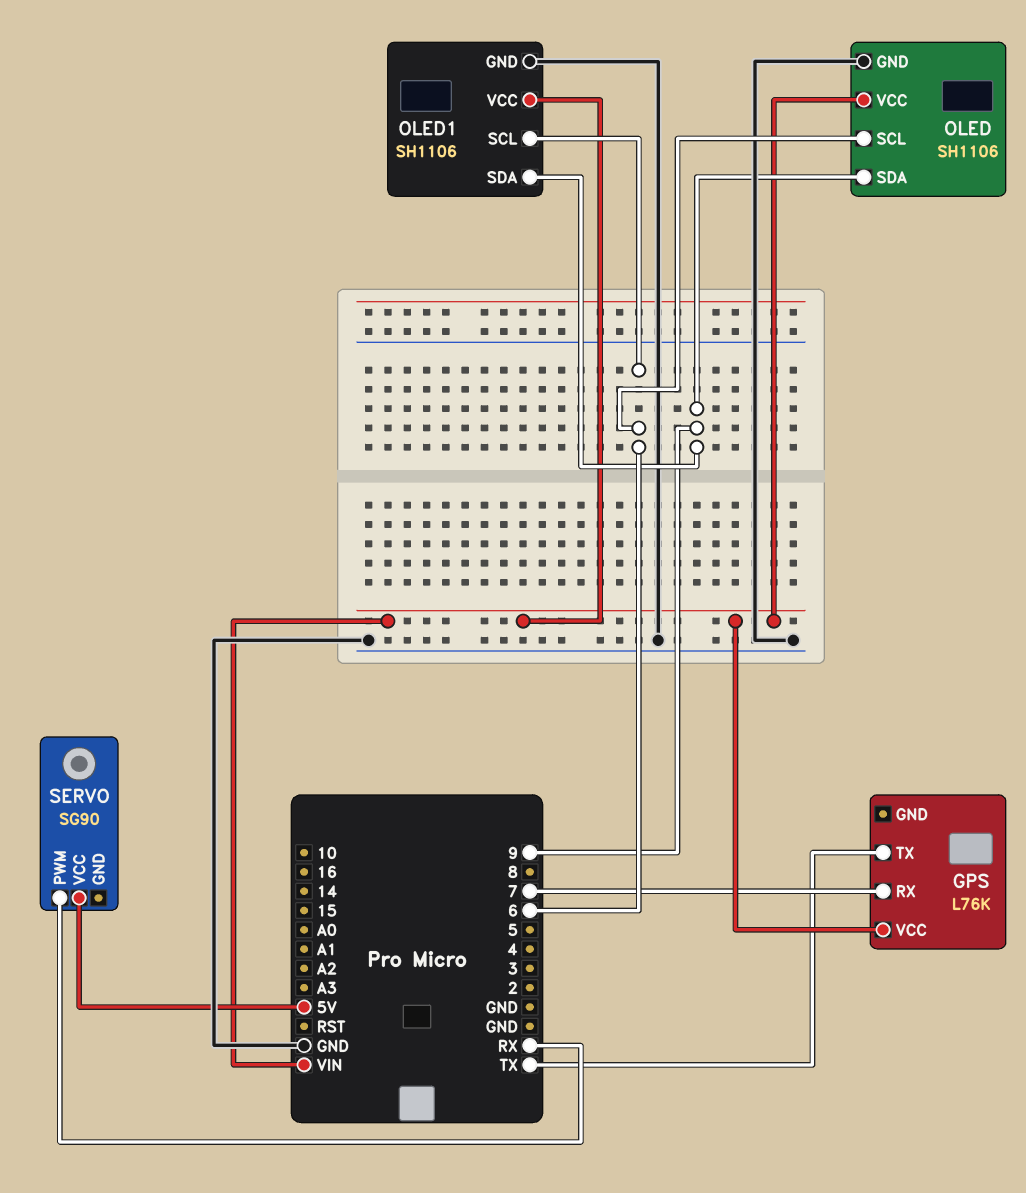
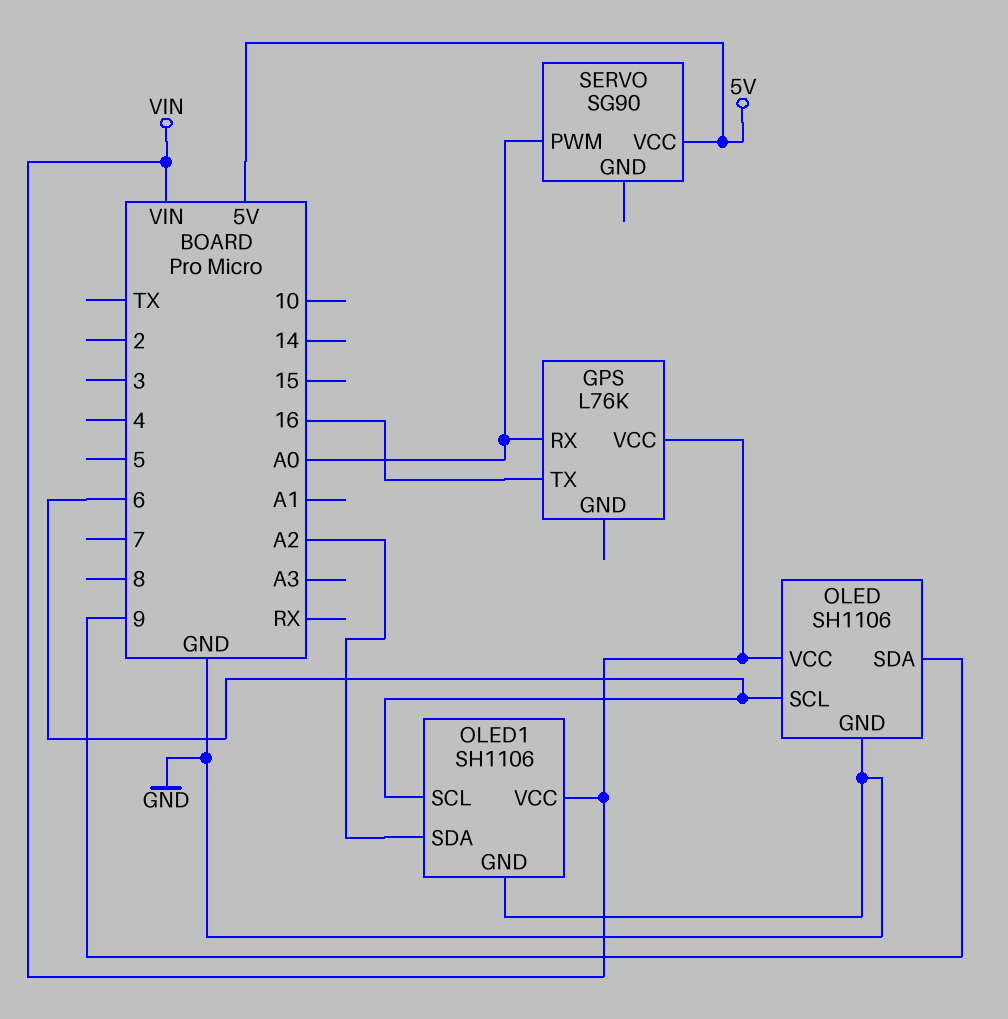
GPS pin RX: 7 -> A0
GPS pin TX: TX -> 16
OLED1 pin SDA: 9 -> A2
SERVO pin PWM: RX -> A0

